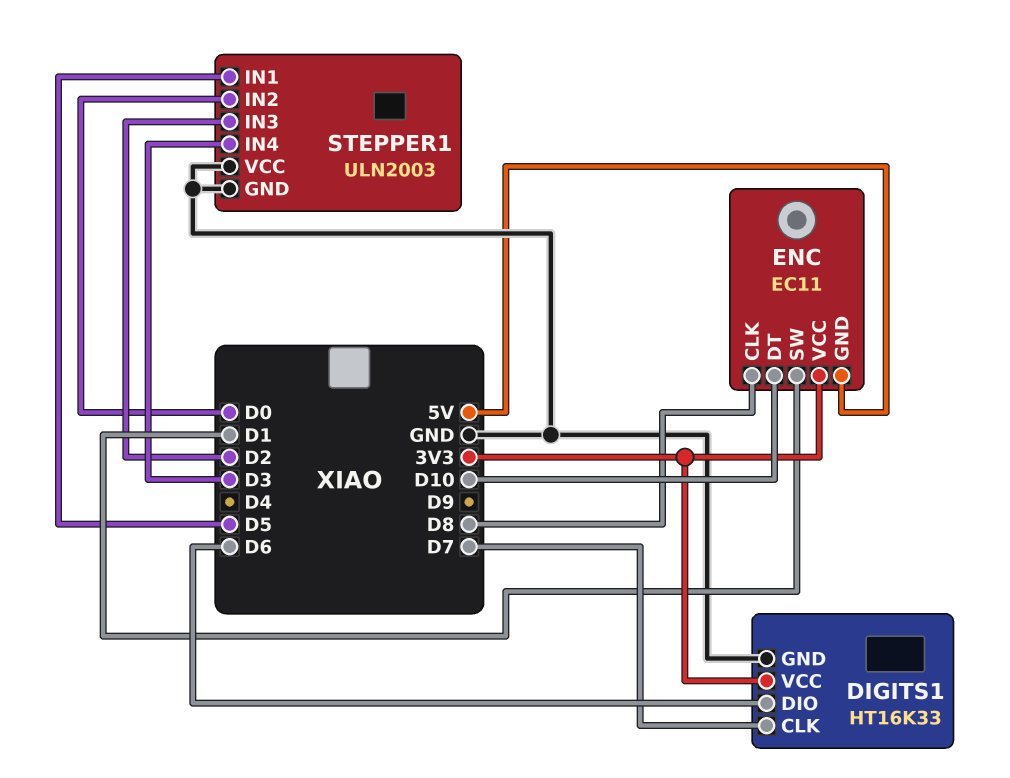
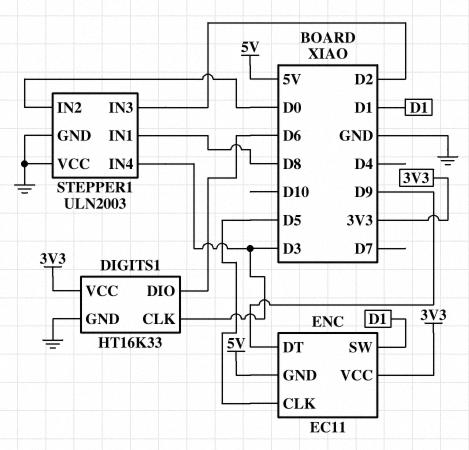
DIGITS1 pin CLK: D7 -> D3
ENC pin CLK: D8 -> D5
ENC pin DT: D10 -> D9
STEPPER1 pin IN1: D5 -> D8

